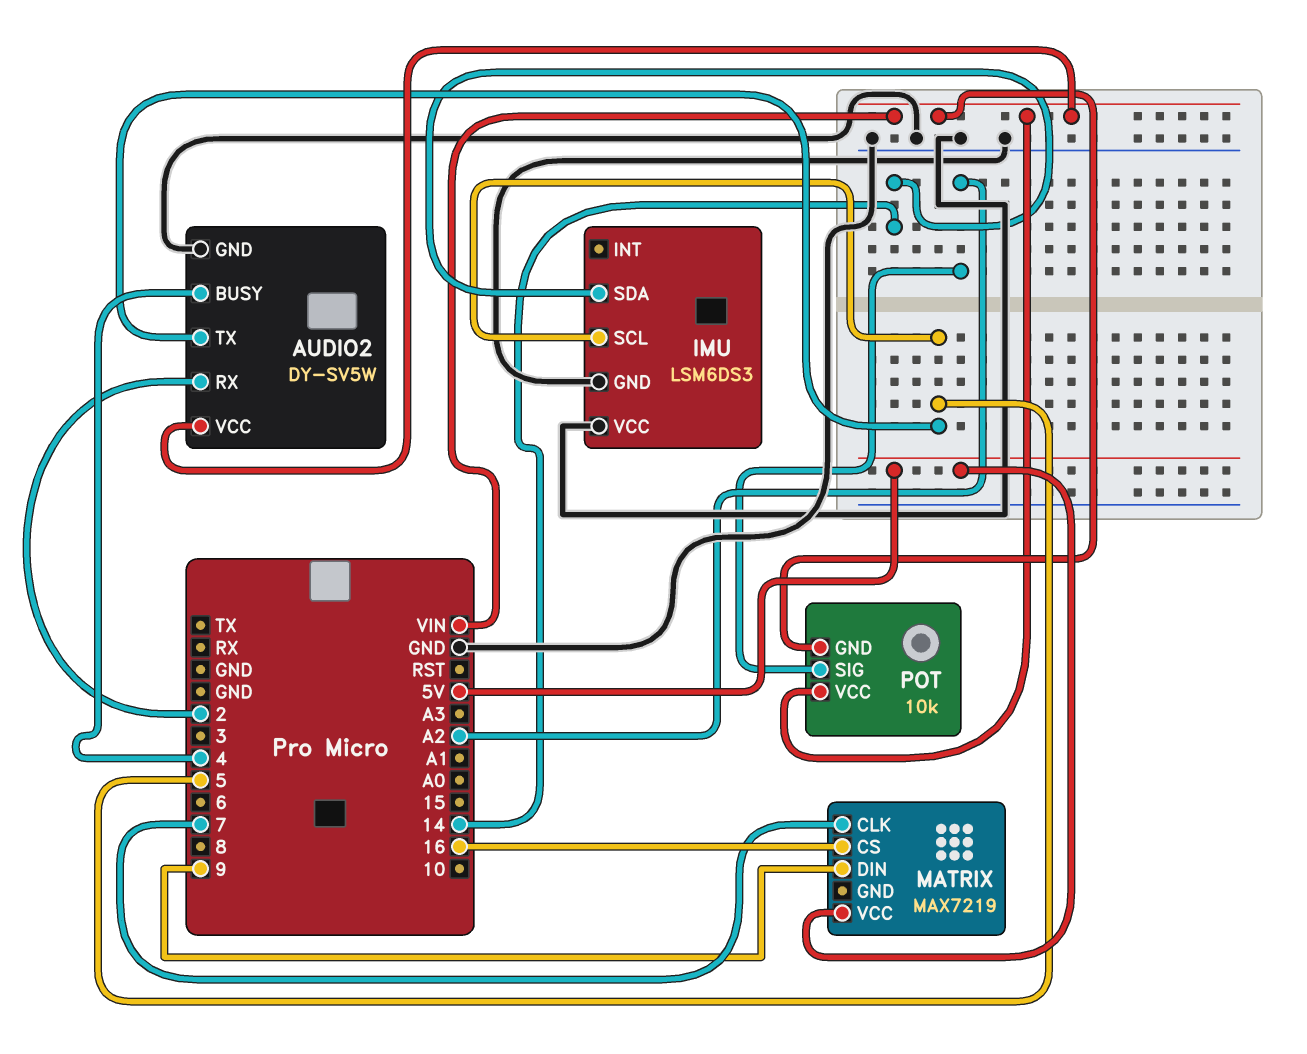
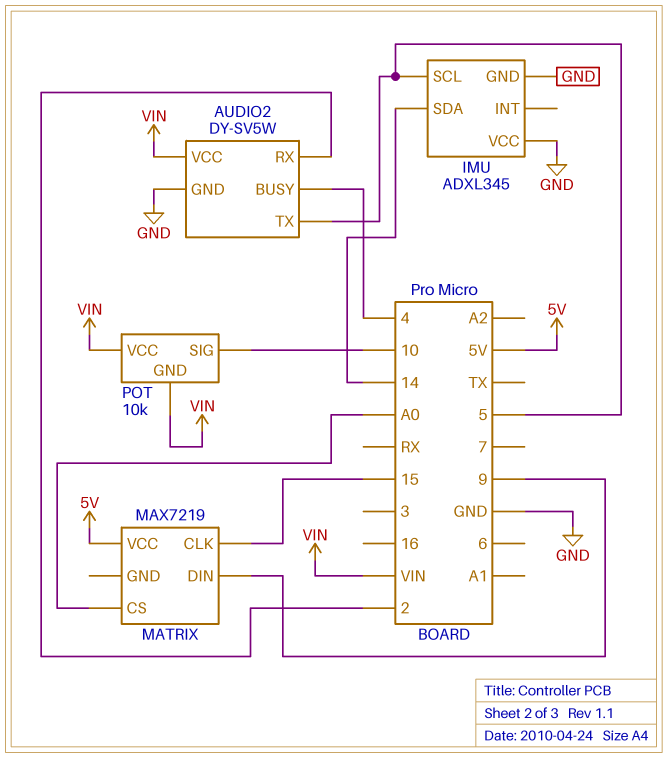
IMU: LSM6DS3 -> ADXL345
MATRIX pin CLK: 7 -> 15
MATRIX pin CS: 16 -> A0
POT pin SIG: A2 -> 10

